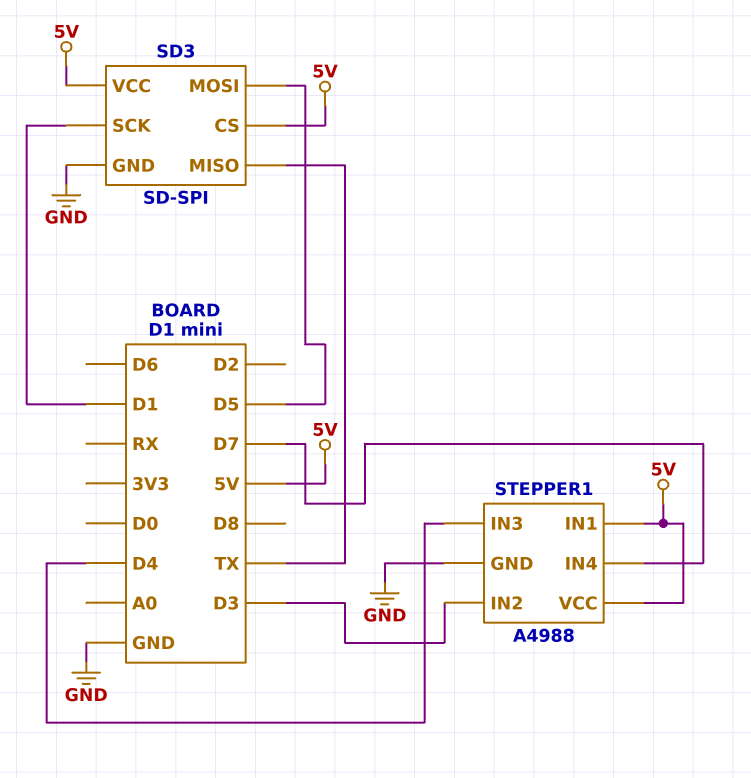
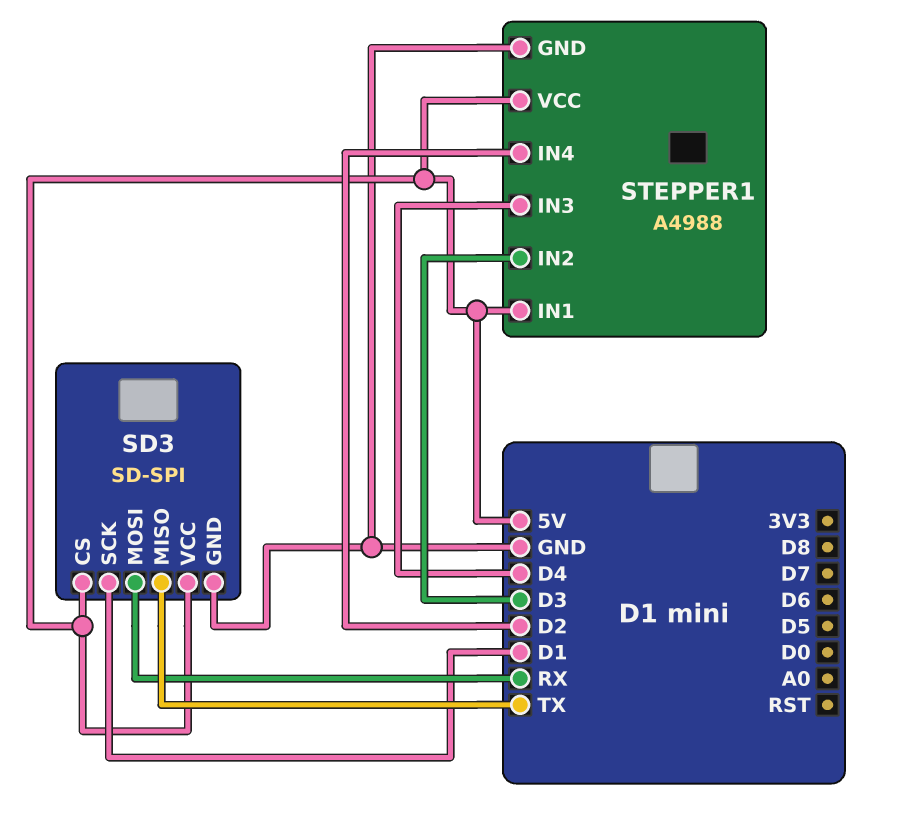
SD3 pin MOSI: D5 -> RX
STEPPER1 pin IN4: D7 -> D2

